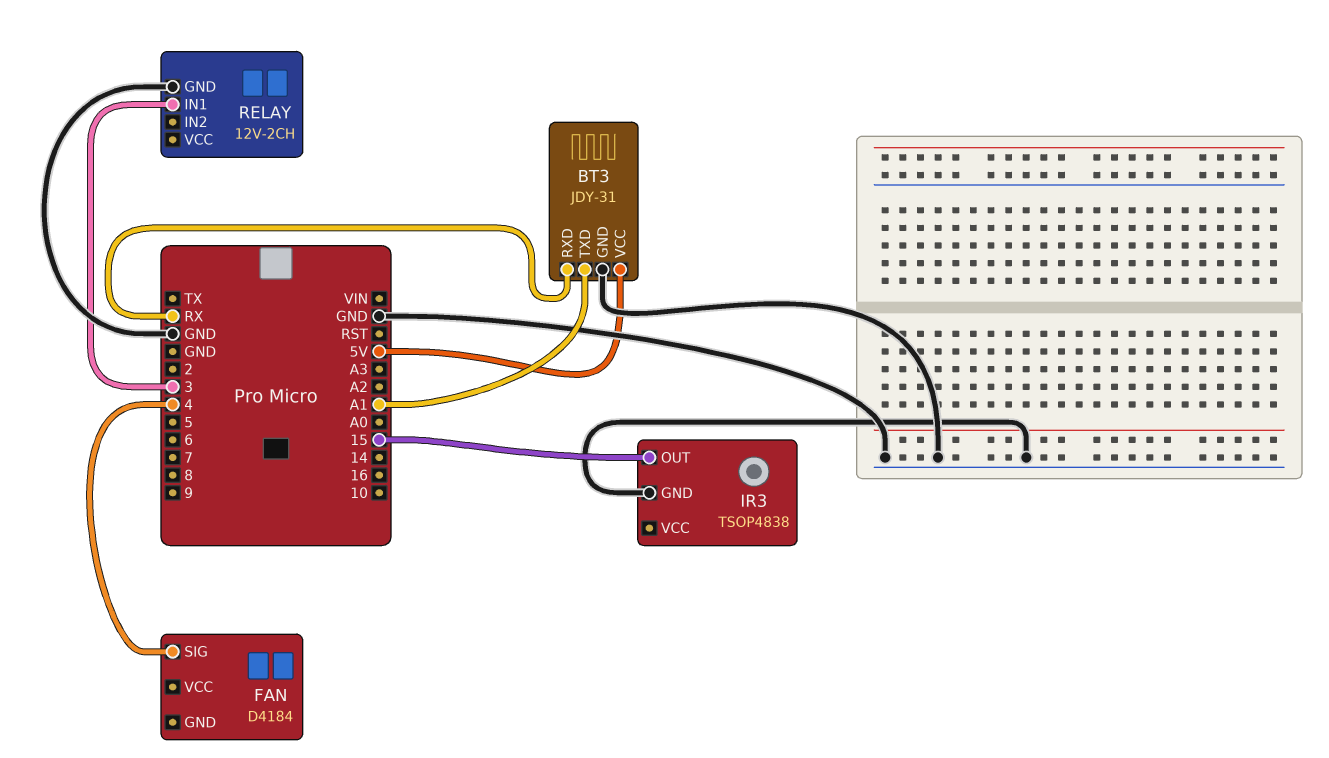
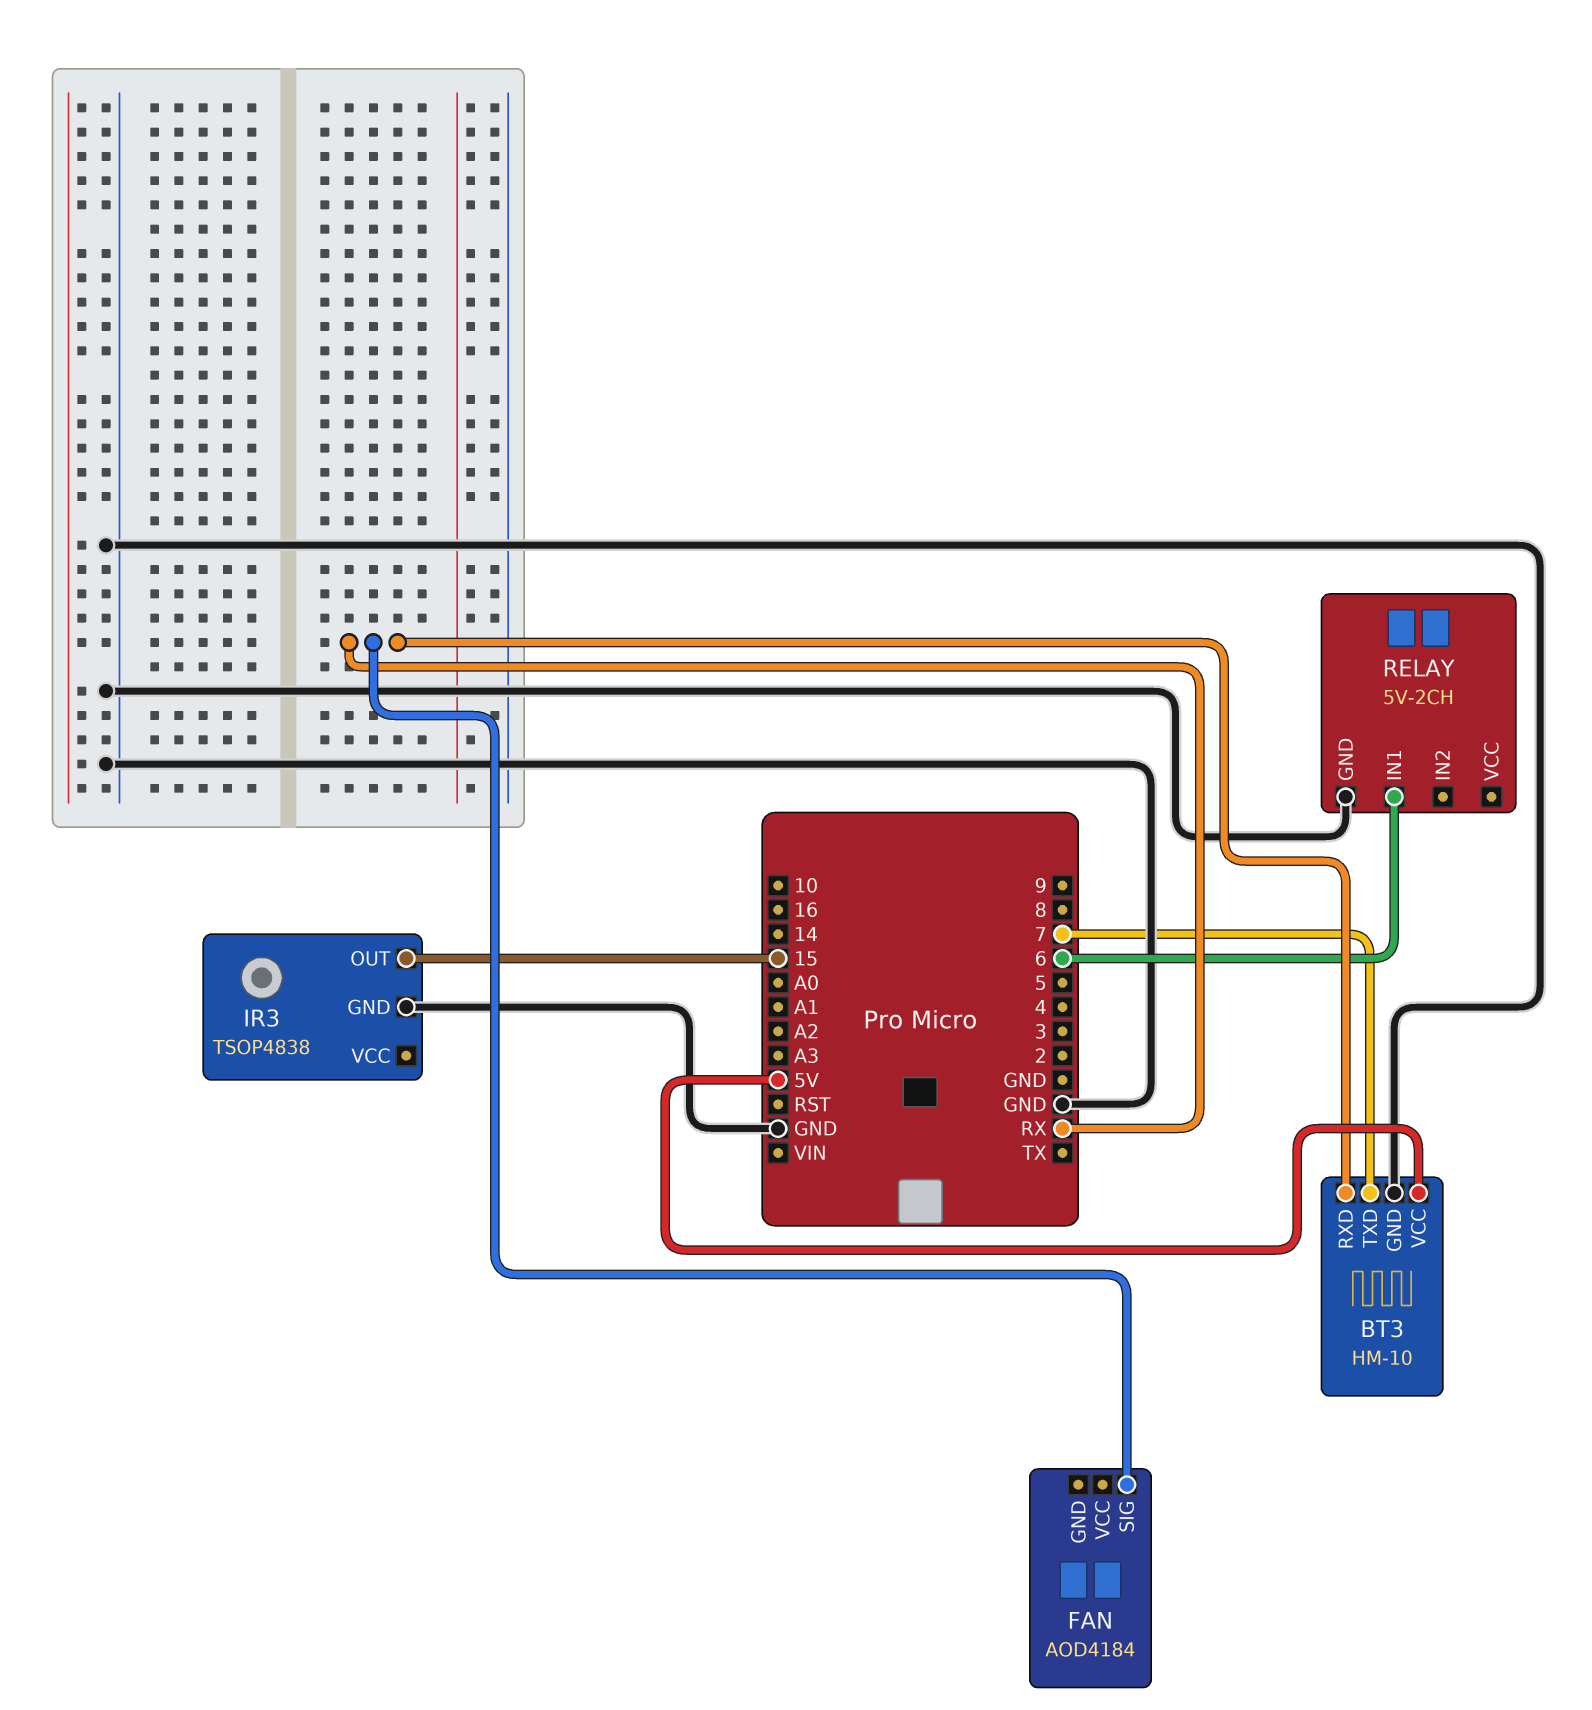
BT3: JDY-31 -> HM-10
BT3 pin TXD: A1 -> 7
FAN: D4184 -> AOD4184
FAN pin SIG: 4 -> RX
RELAY: 12V-2CH -> 5V-2CH
RELAY pin IN1: 3 -> 6

